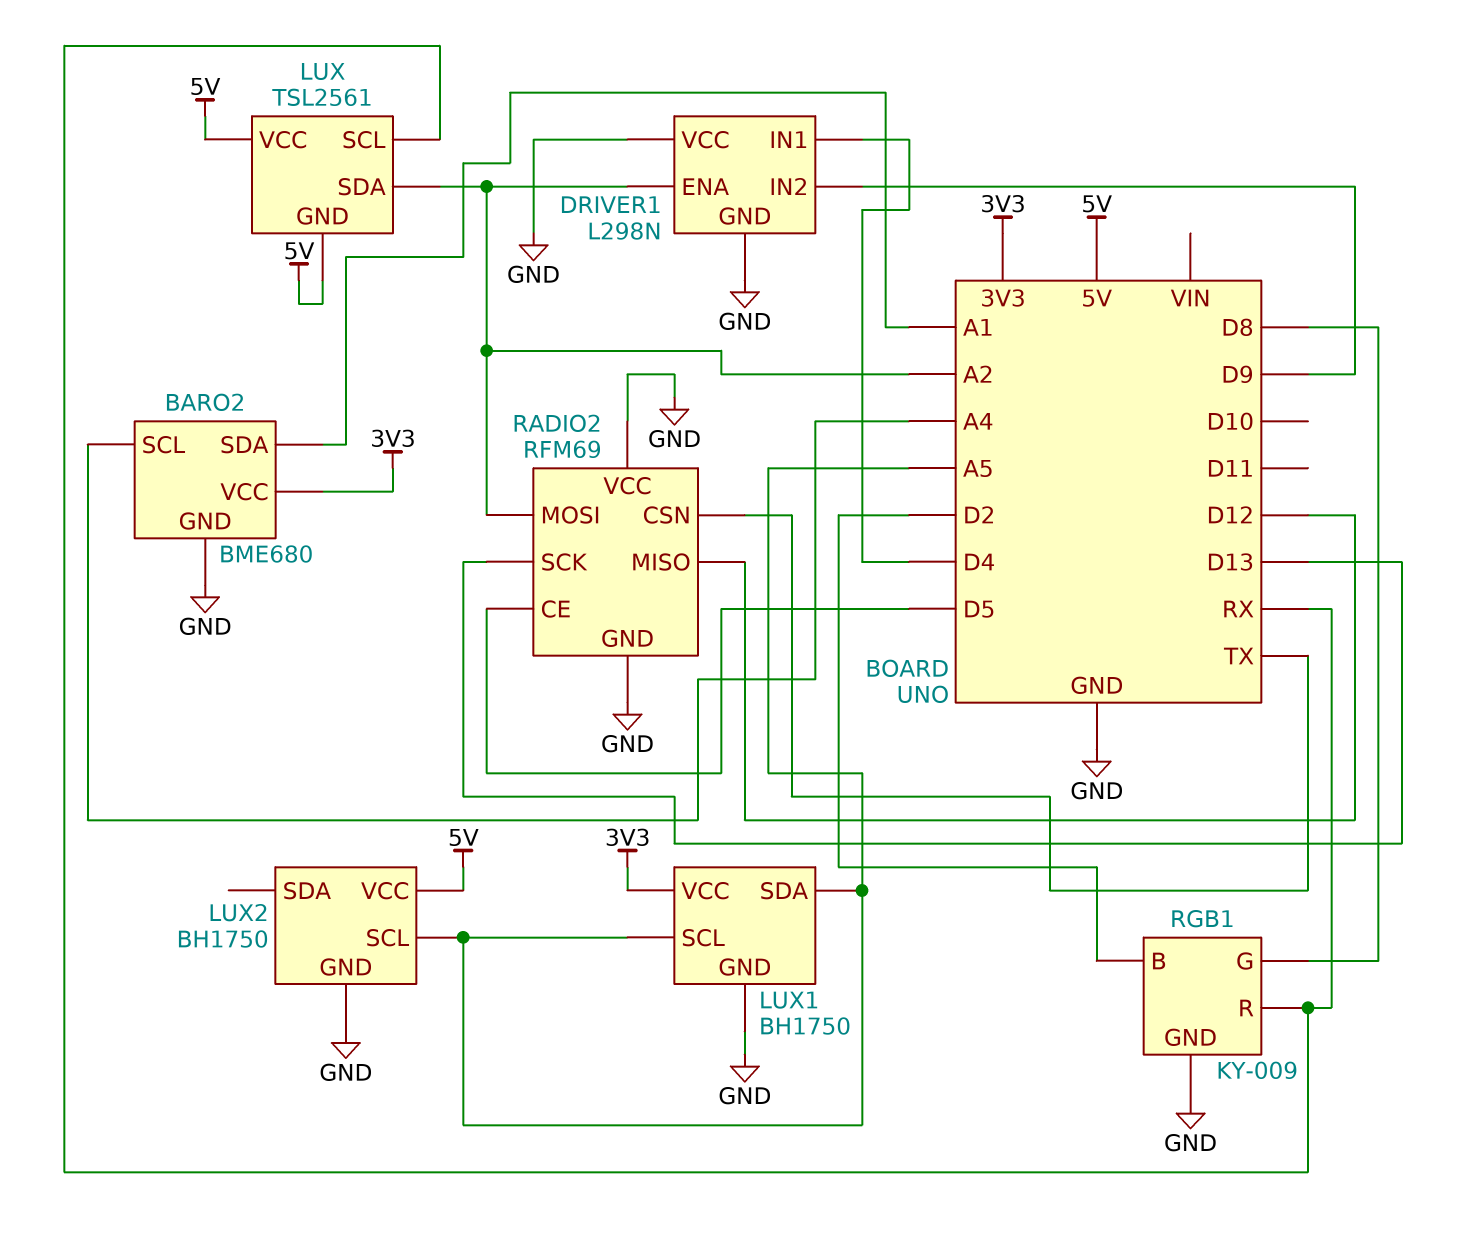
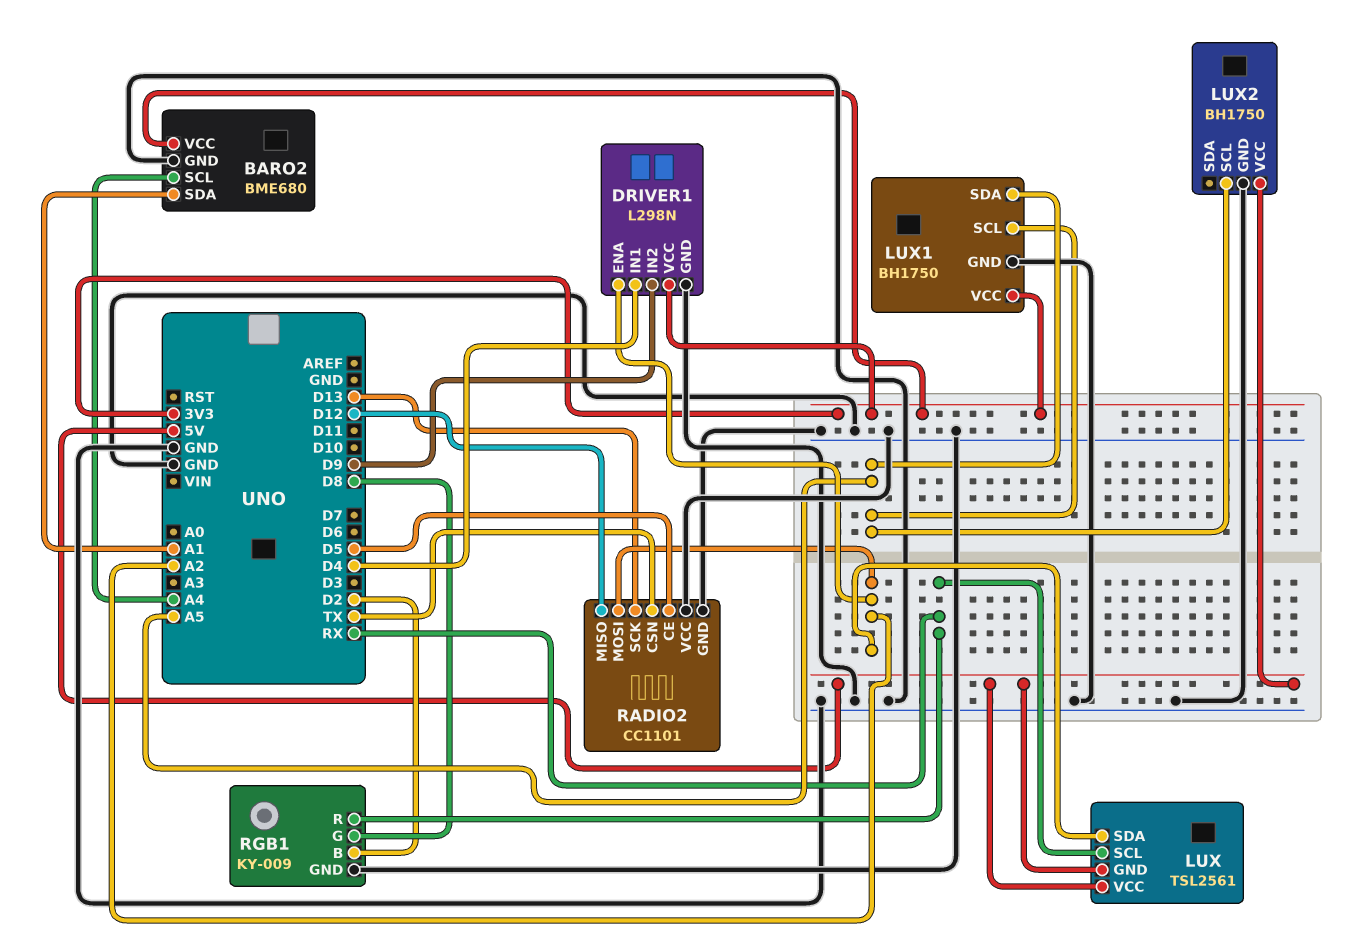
DRIVER1 pin VCC: GND -> 3V3
RADIO2: RFM69 -> CC1101

